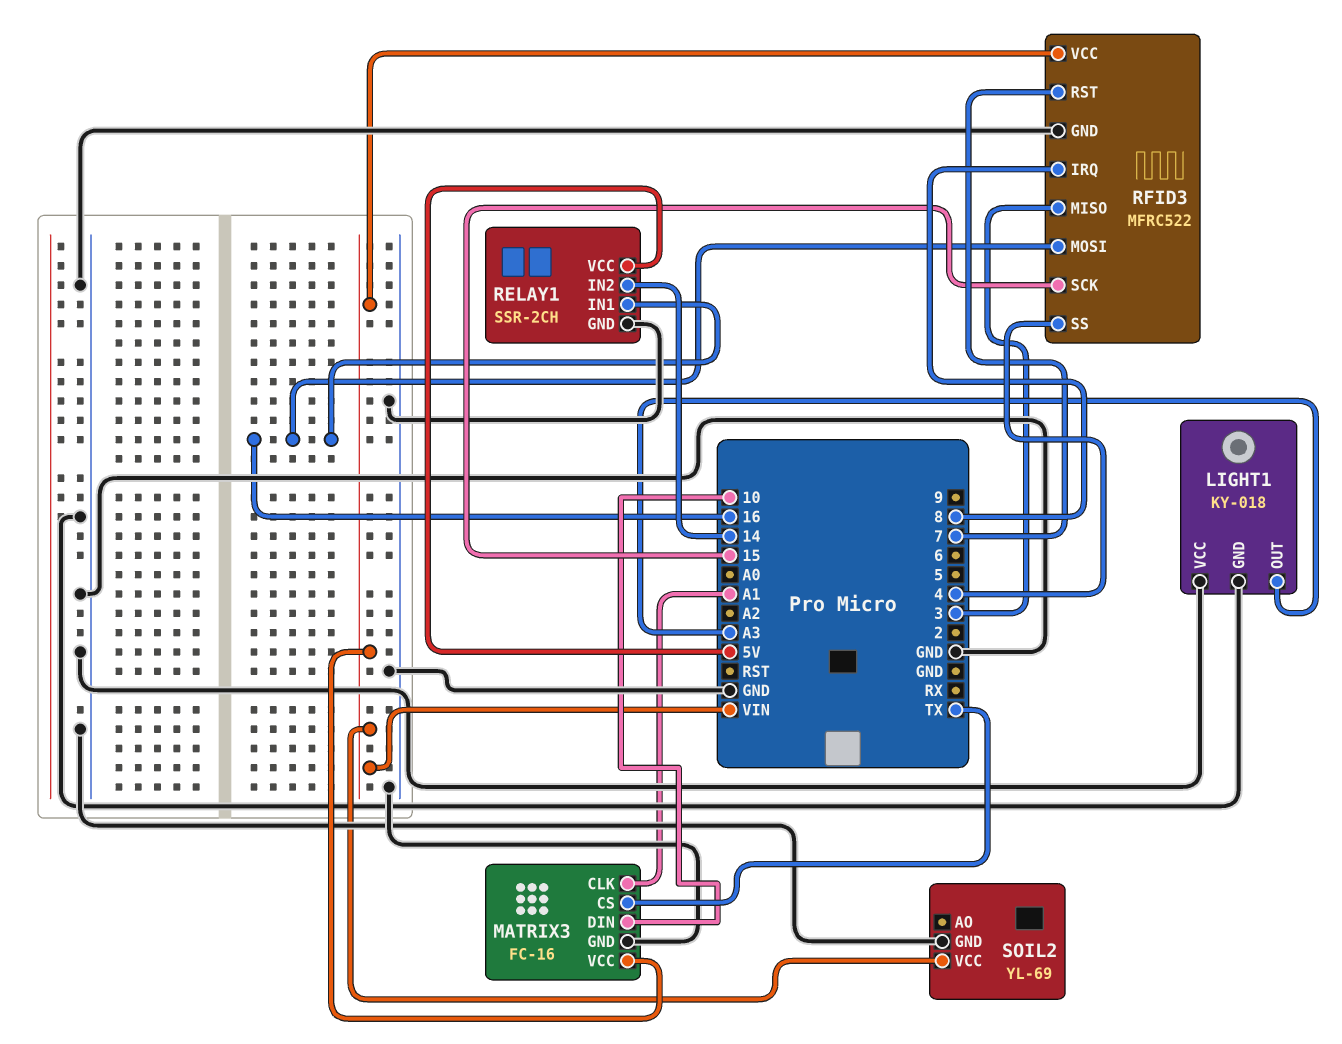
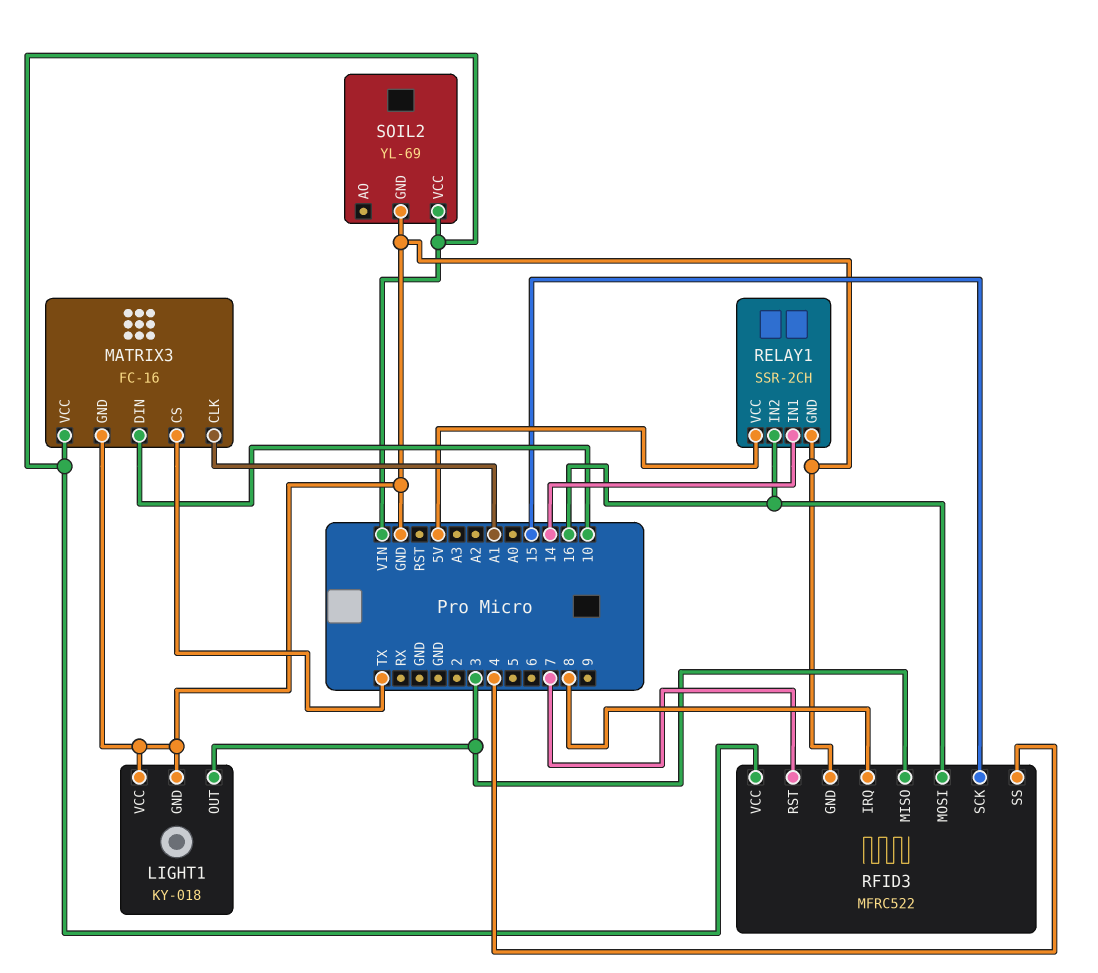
LIGHT1 pin OUT: A3 -> 3
RELAY1 pin IN1: 16 -> 14
RELAY1 pin IN2: 14 -> 16

